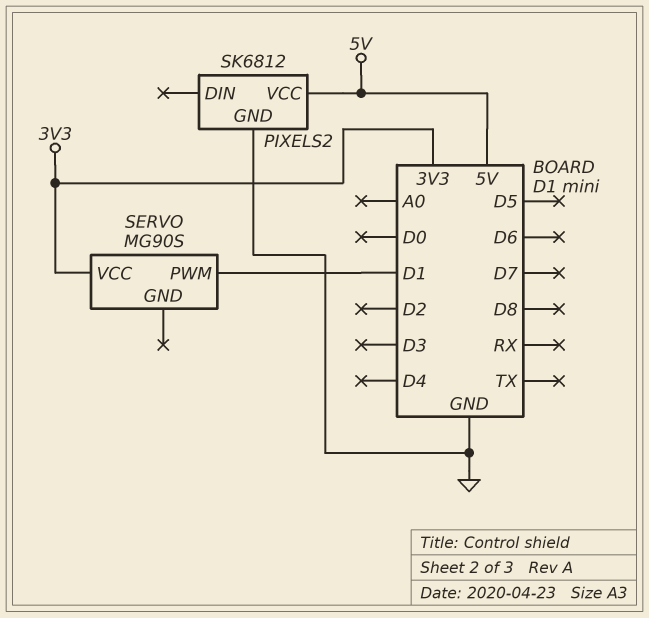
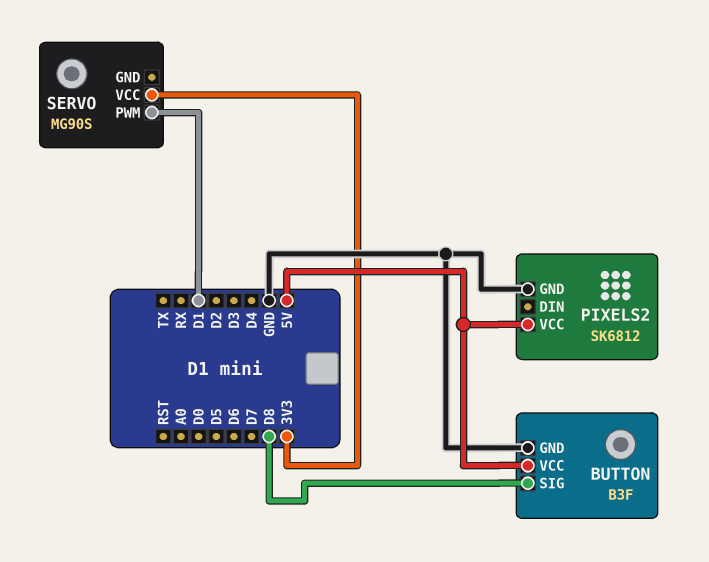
BUTTON: none -> B3F
BUTTON pin GND: none -> GND
BUTTON pin SIG: none -> D8
BUTTON pin VCC: none -> 5V

